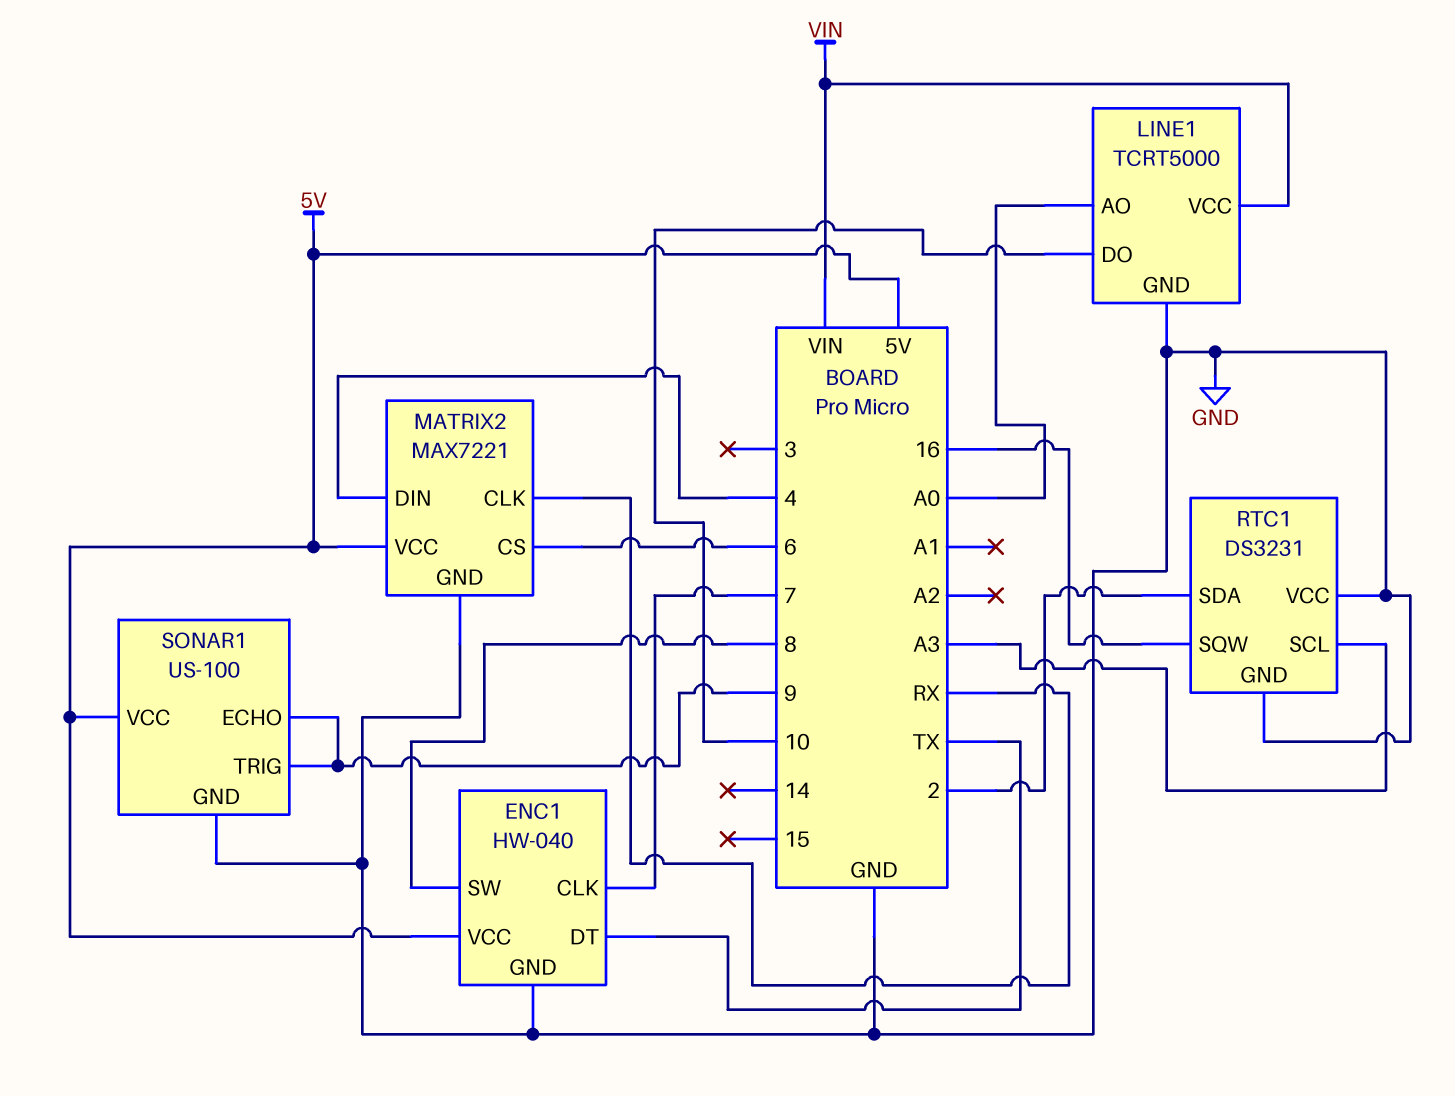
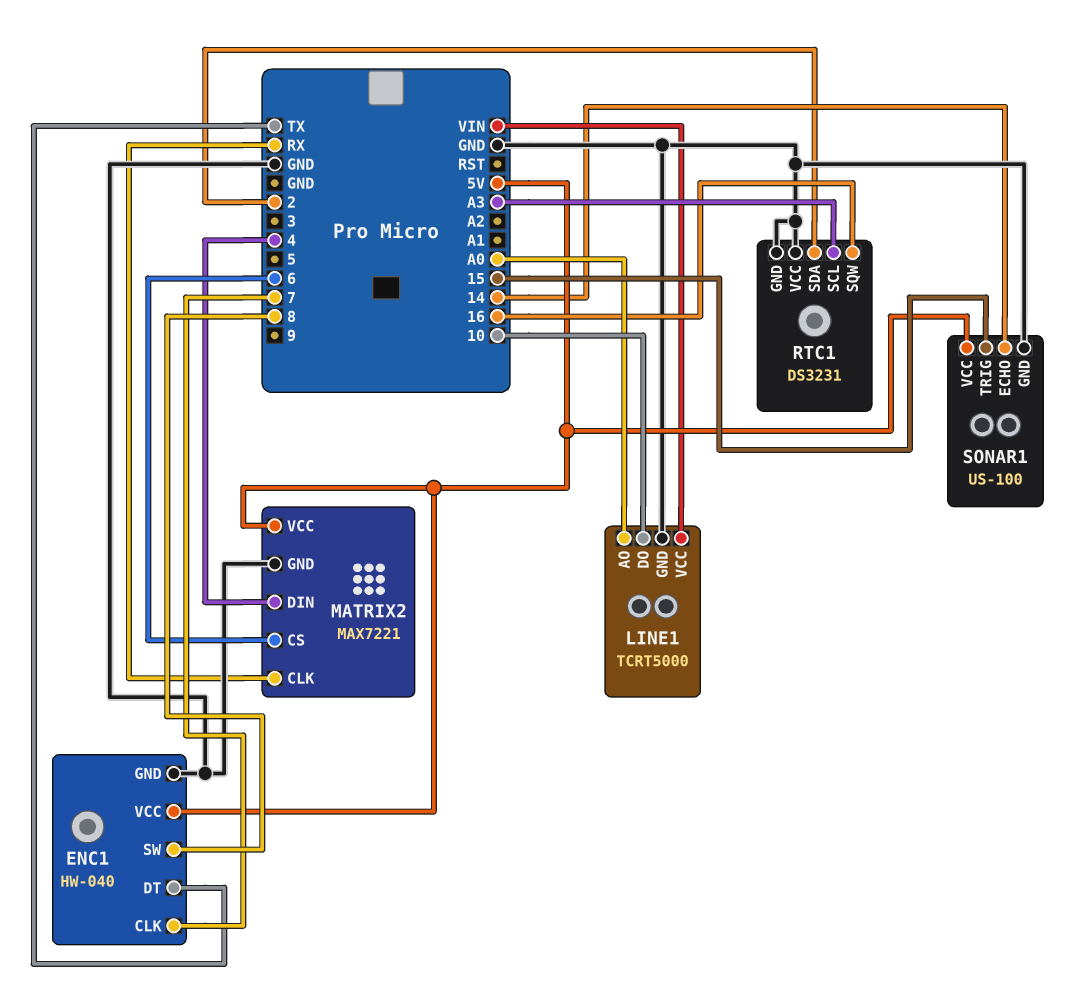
SONAR1 pin ECHO: 9 -> 14
SONAR1 pin TRIG: 9 -> 15

